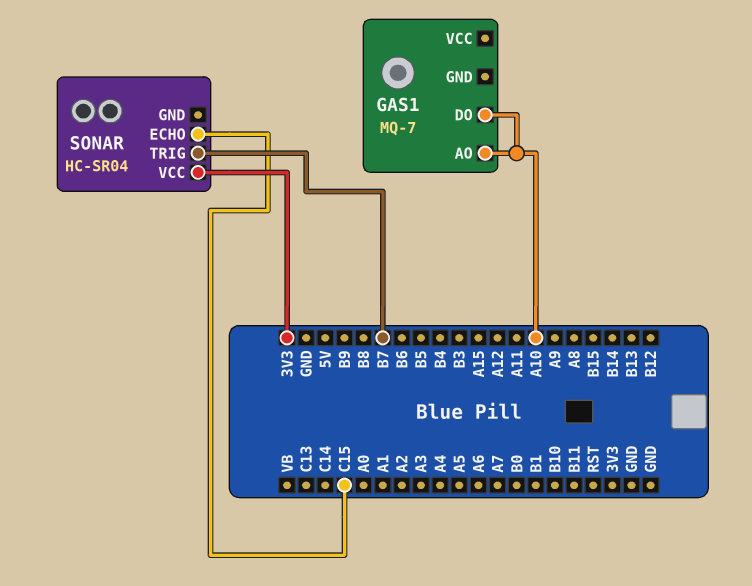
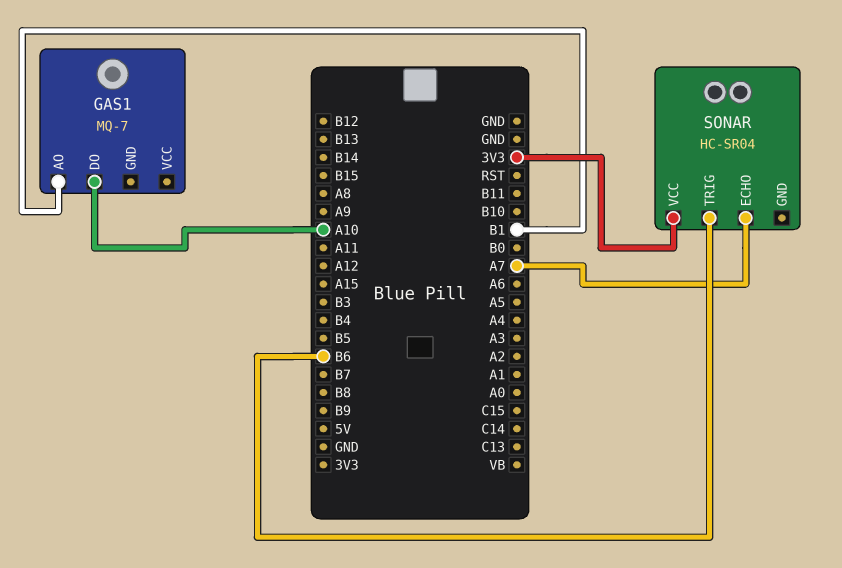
GAS1 pin AO: A10 -> B1
SONAR pin ECHO: C15 -> A7
SONAR pin TRIG: B7 -> B6

